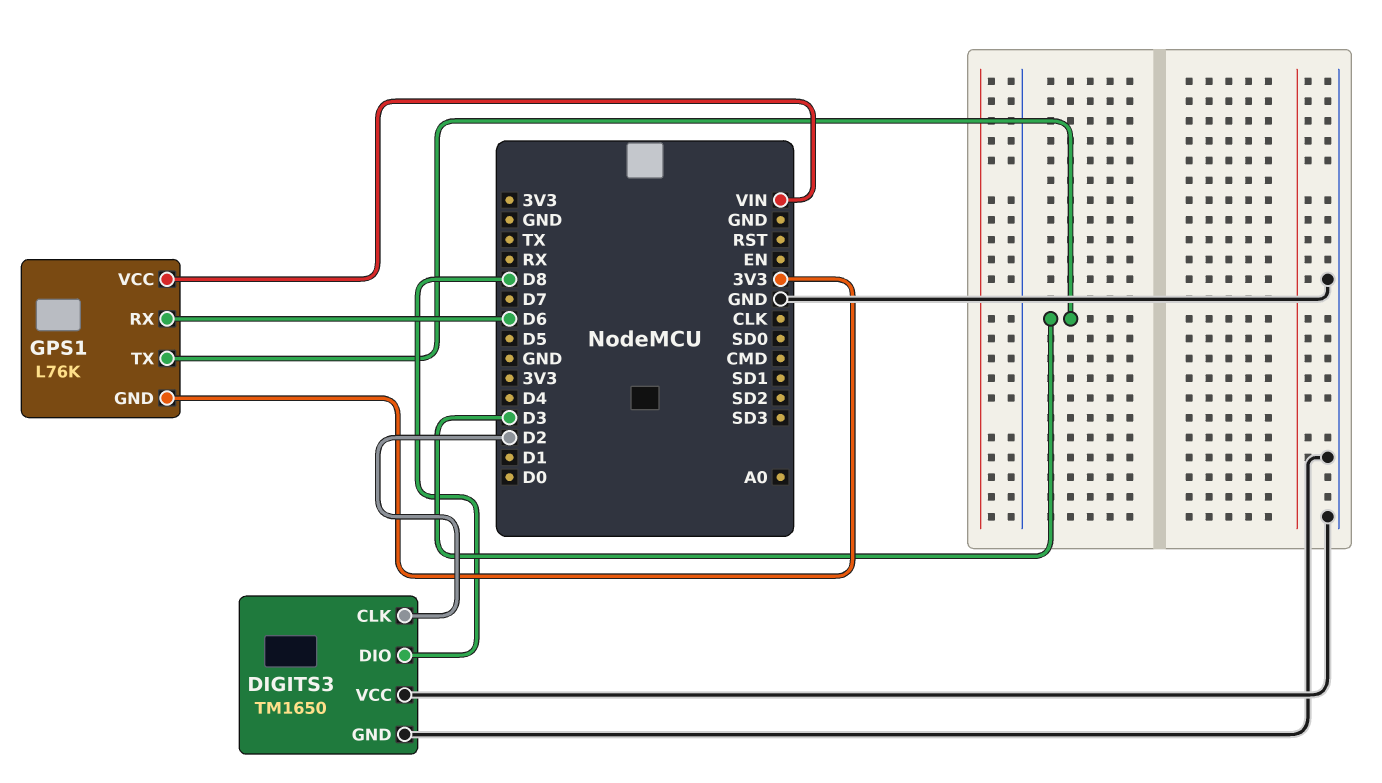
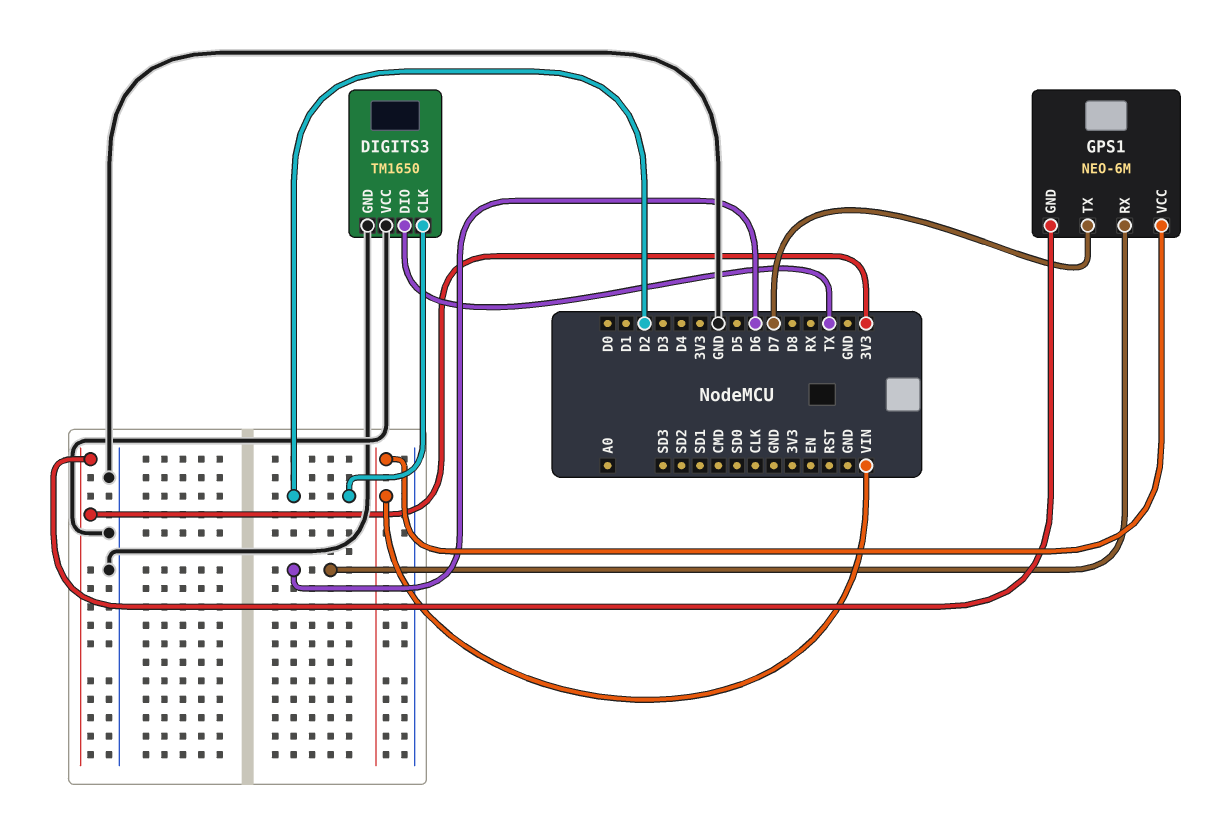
DIGITS3 pin DIO: D8 -> TX
GPS1: L76K -> NEO-6M
GPS1 pin TX: D3 -> D7

